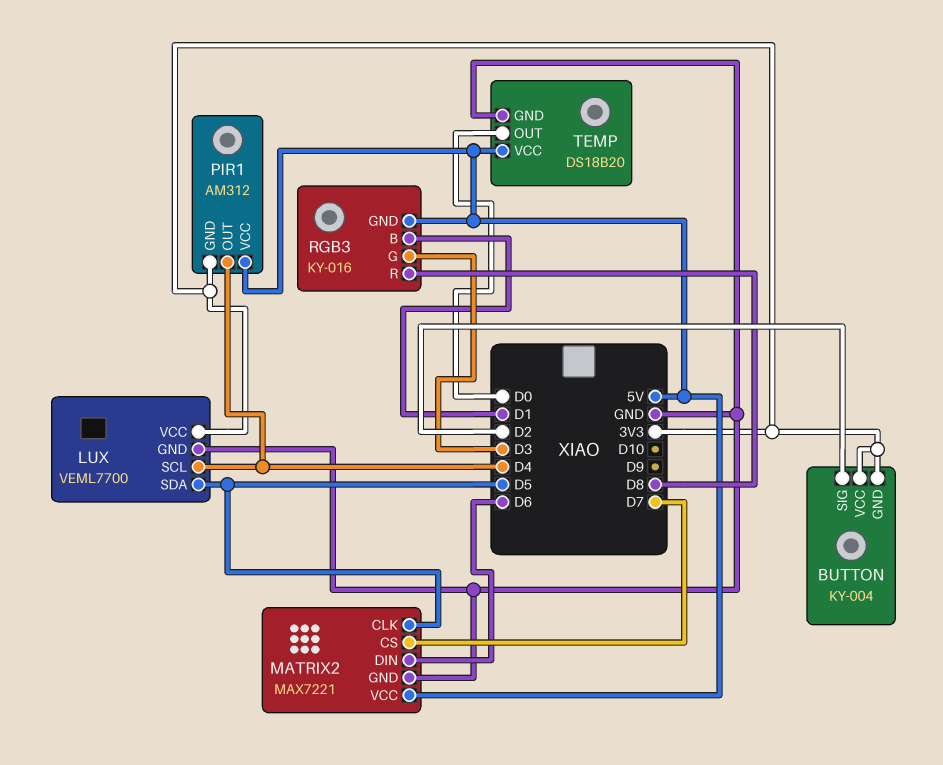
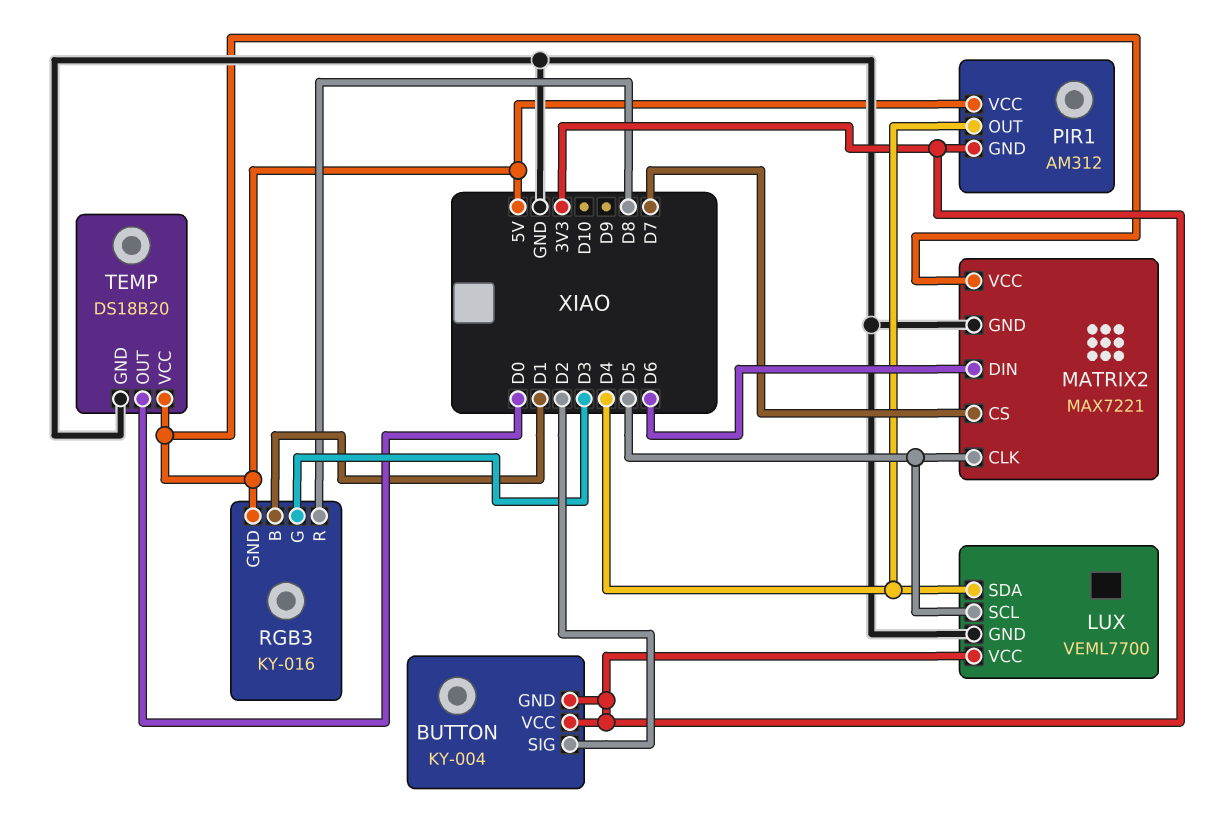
LUX pin SCL: D4 -> D5
LUX pin SDA: D5 -> D4

